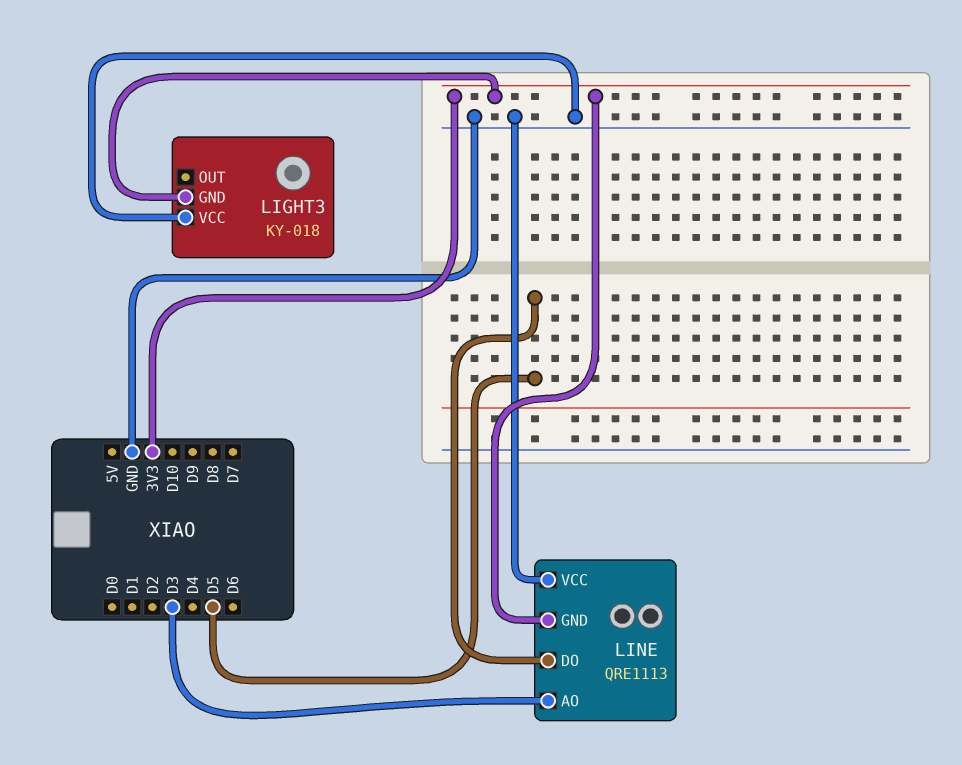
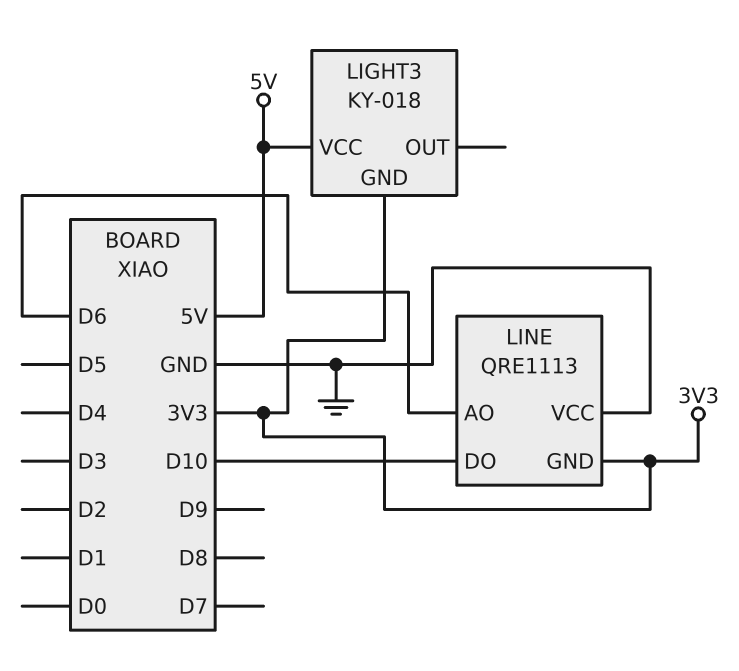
LIGHT3 pin VCC: GND -> 5V
LINE pin AO: D3 -> D6
LINE pin DO: D5 -> D10

